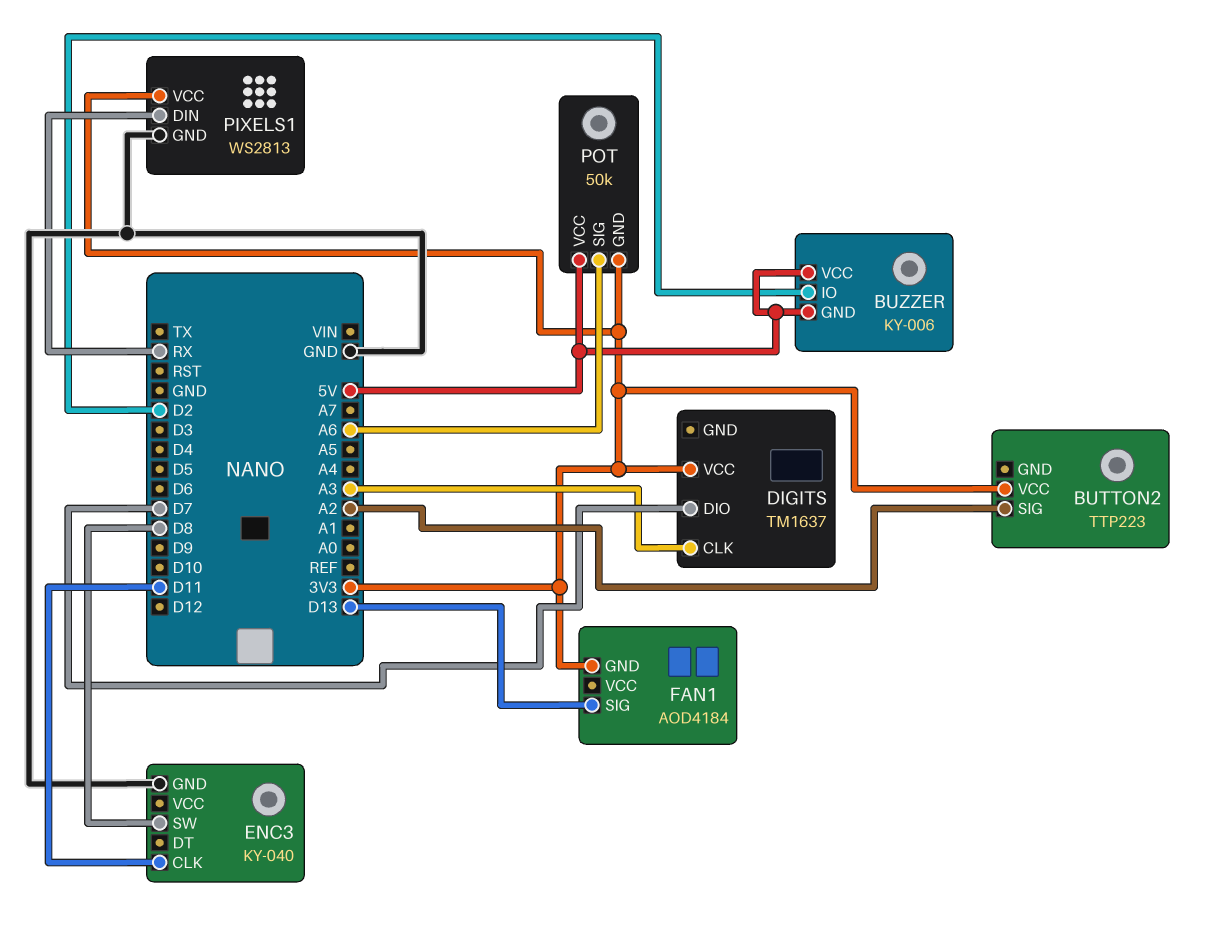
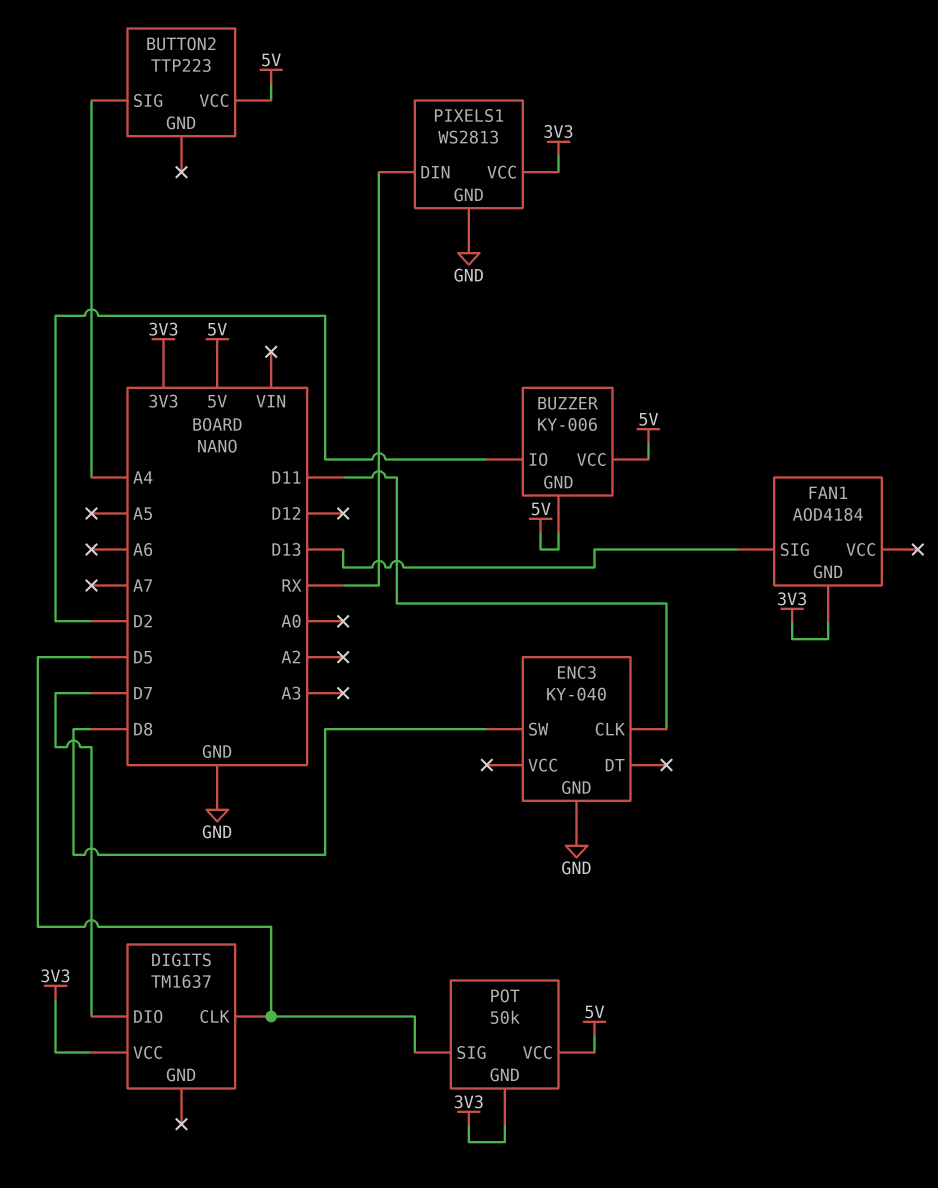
BUTTON2 pin SIG: A2 -> A4
BUTTON2 pin VCC: 3V3 -> 5V
DIGITS pin CLK: A3 -> D5
POT pin SIG: A6 -> D5

